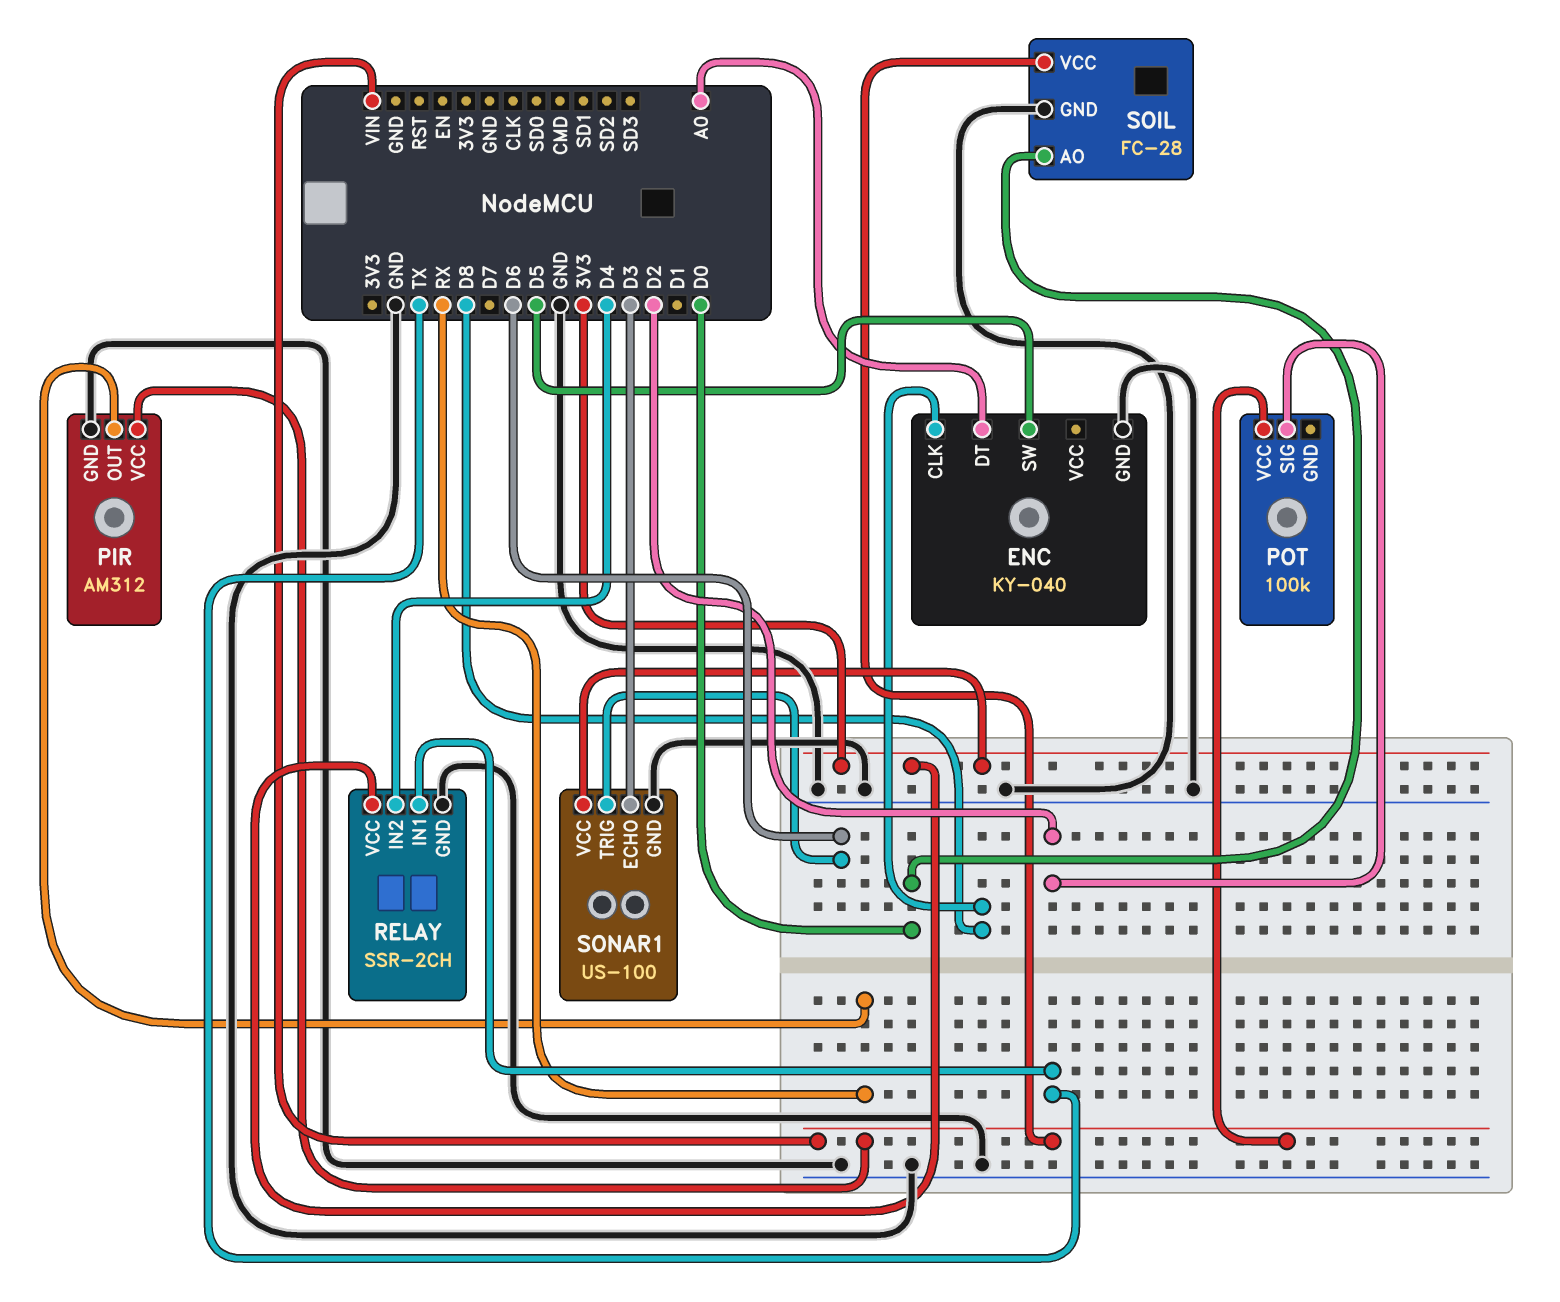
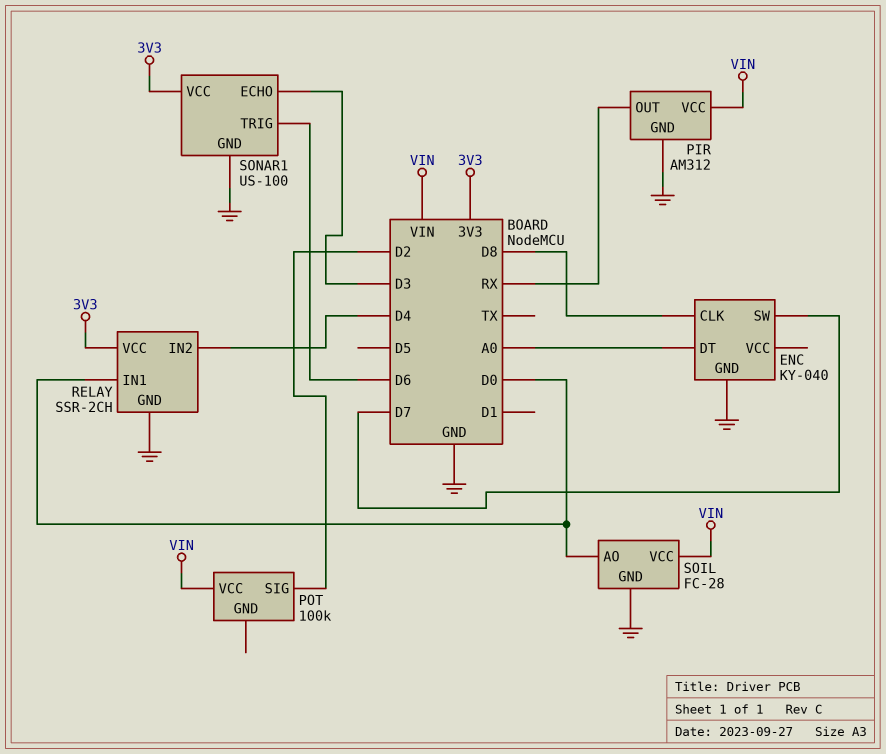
ENC pin SW: D5 -> D7
RELAY pin IN1: TX -> D0

